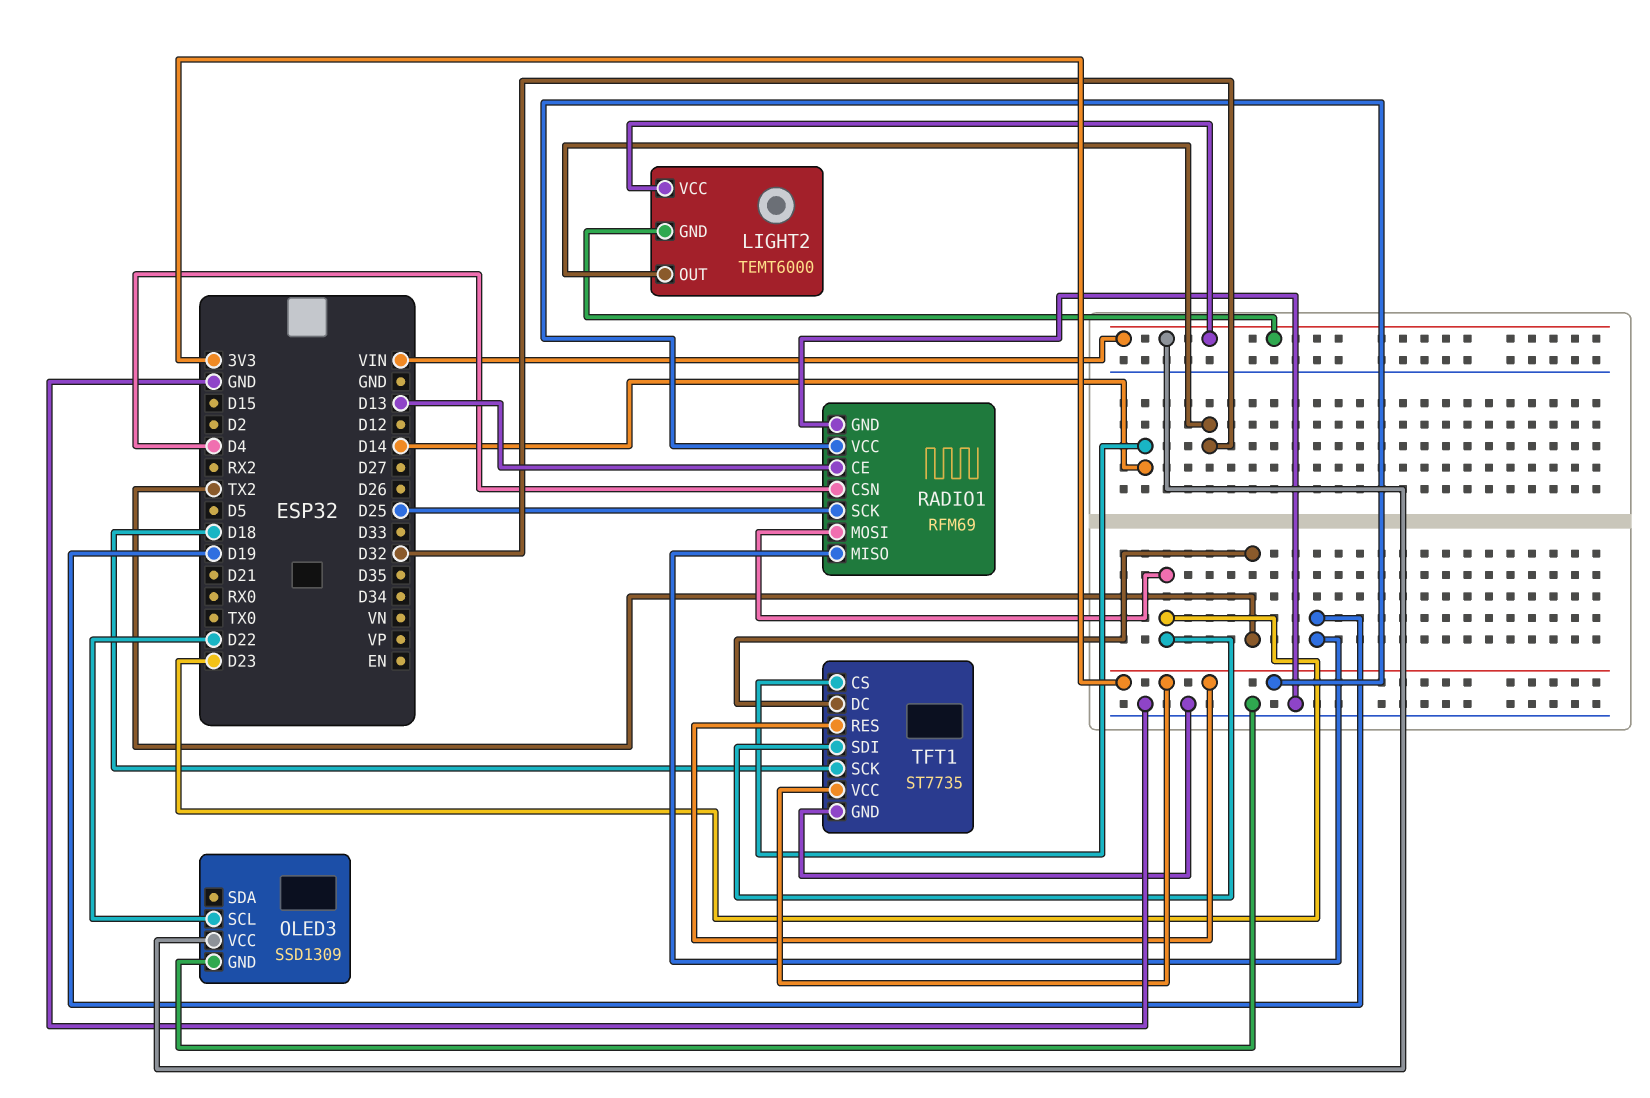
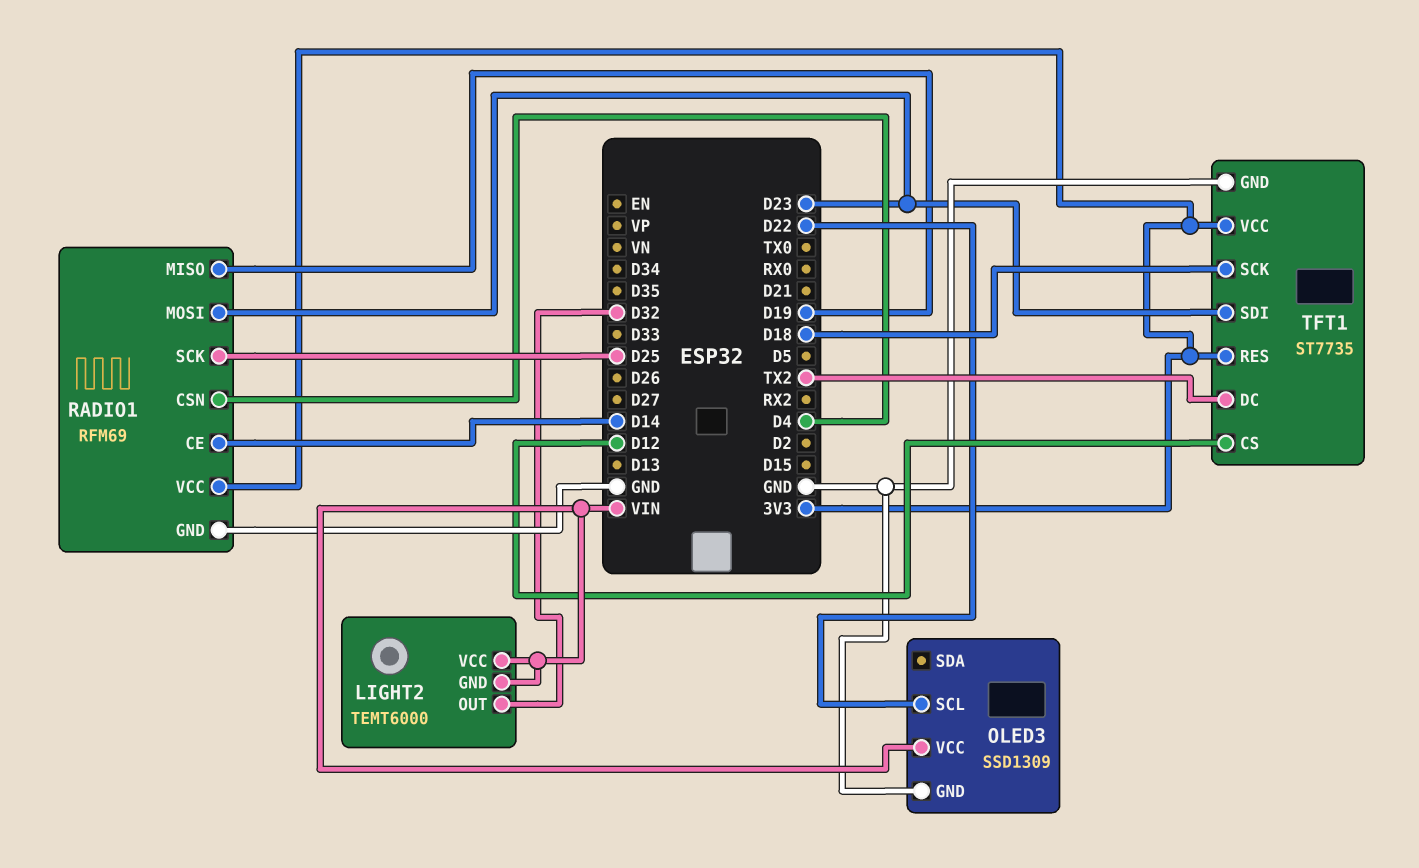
RADIO1 pin CE: D13 -> D14
TFT1 pin CS: D14 -> D12

